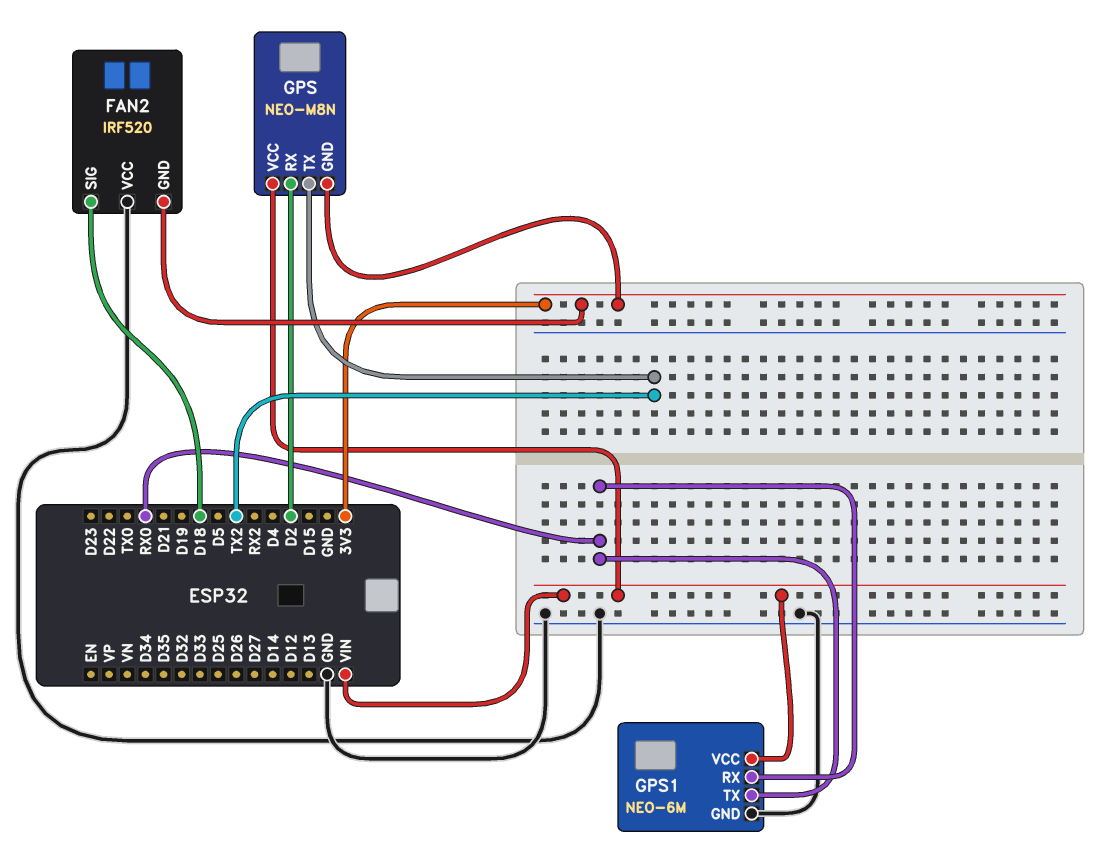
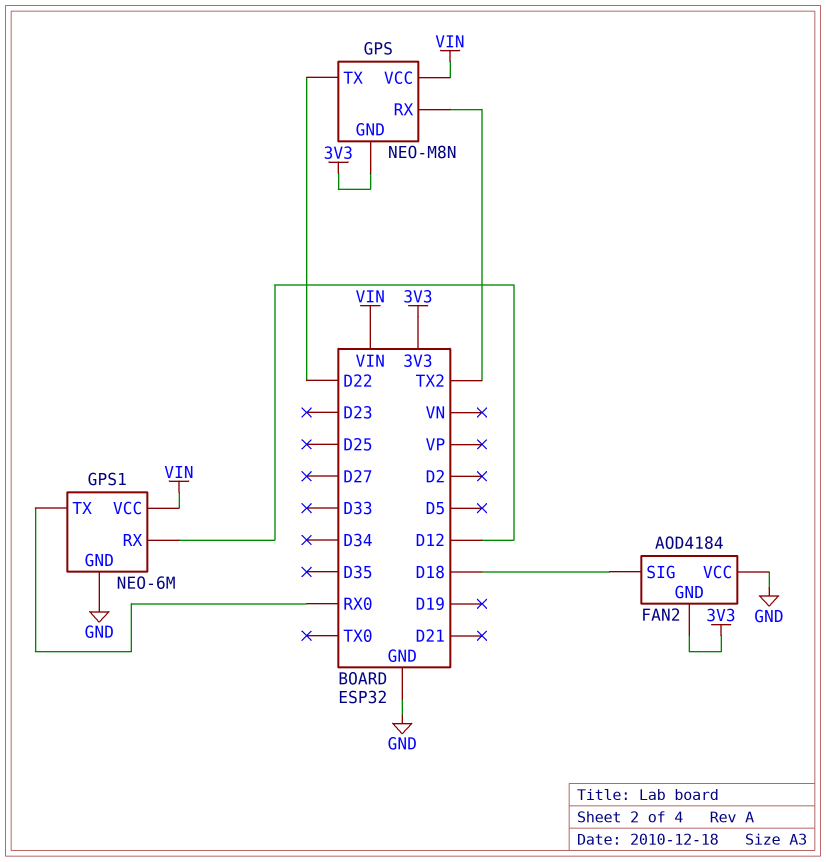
FAN2: IRF520 -> AOD4184
GPS pin RX: D2 -> TX2
GPS pin TX: TX2 -> D22
GPS1 pin RX: RX0 -> D12

